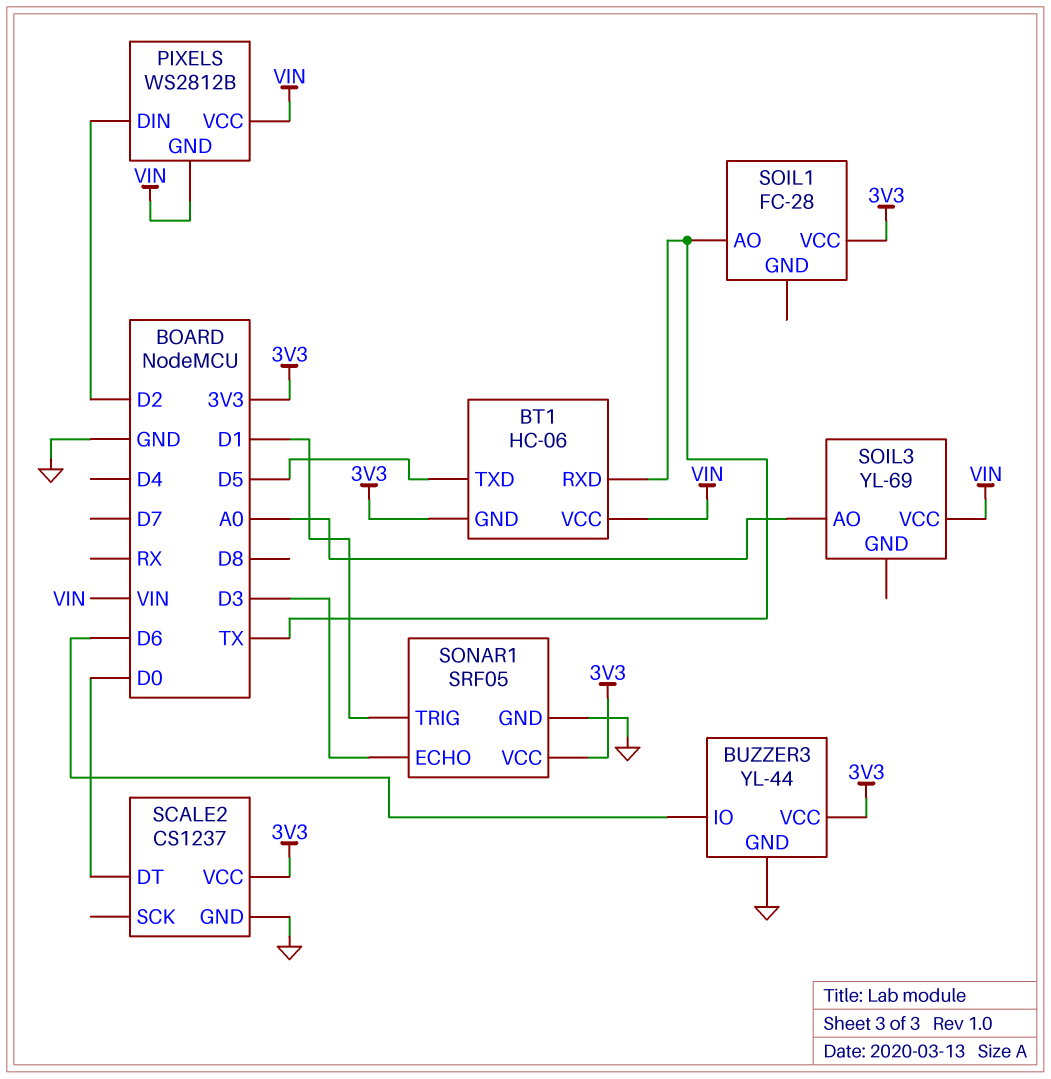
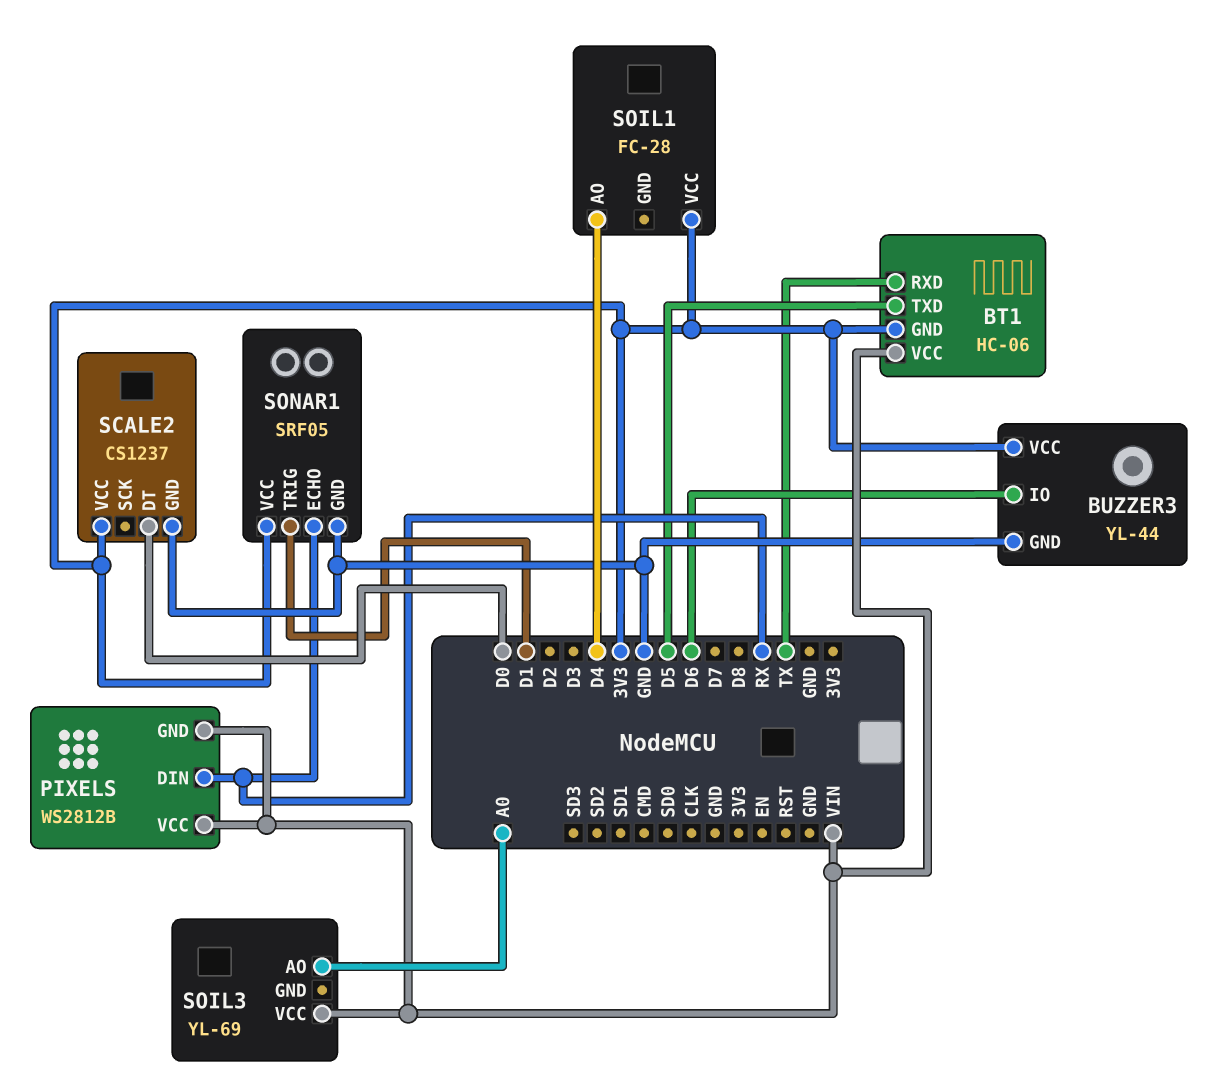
PIXELS pin DIN: D2 -> RX
SOIL1 pin AO: TX -> D4
SONAR1 pin ECHO: D3 -> RX

